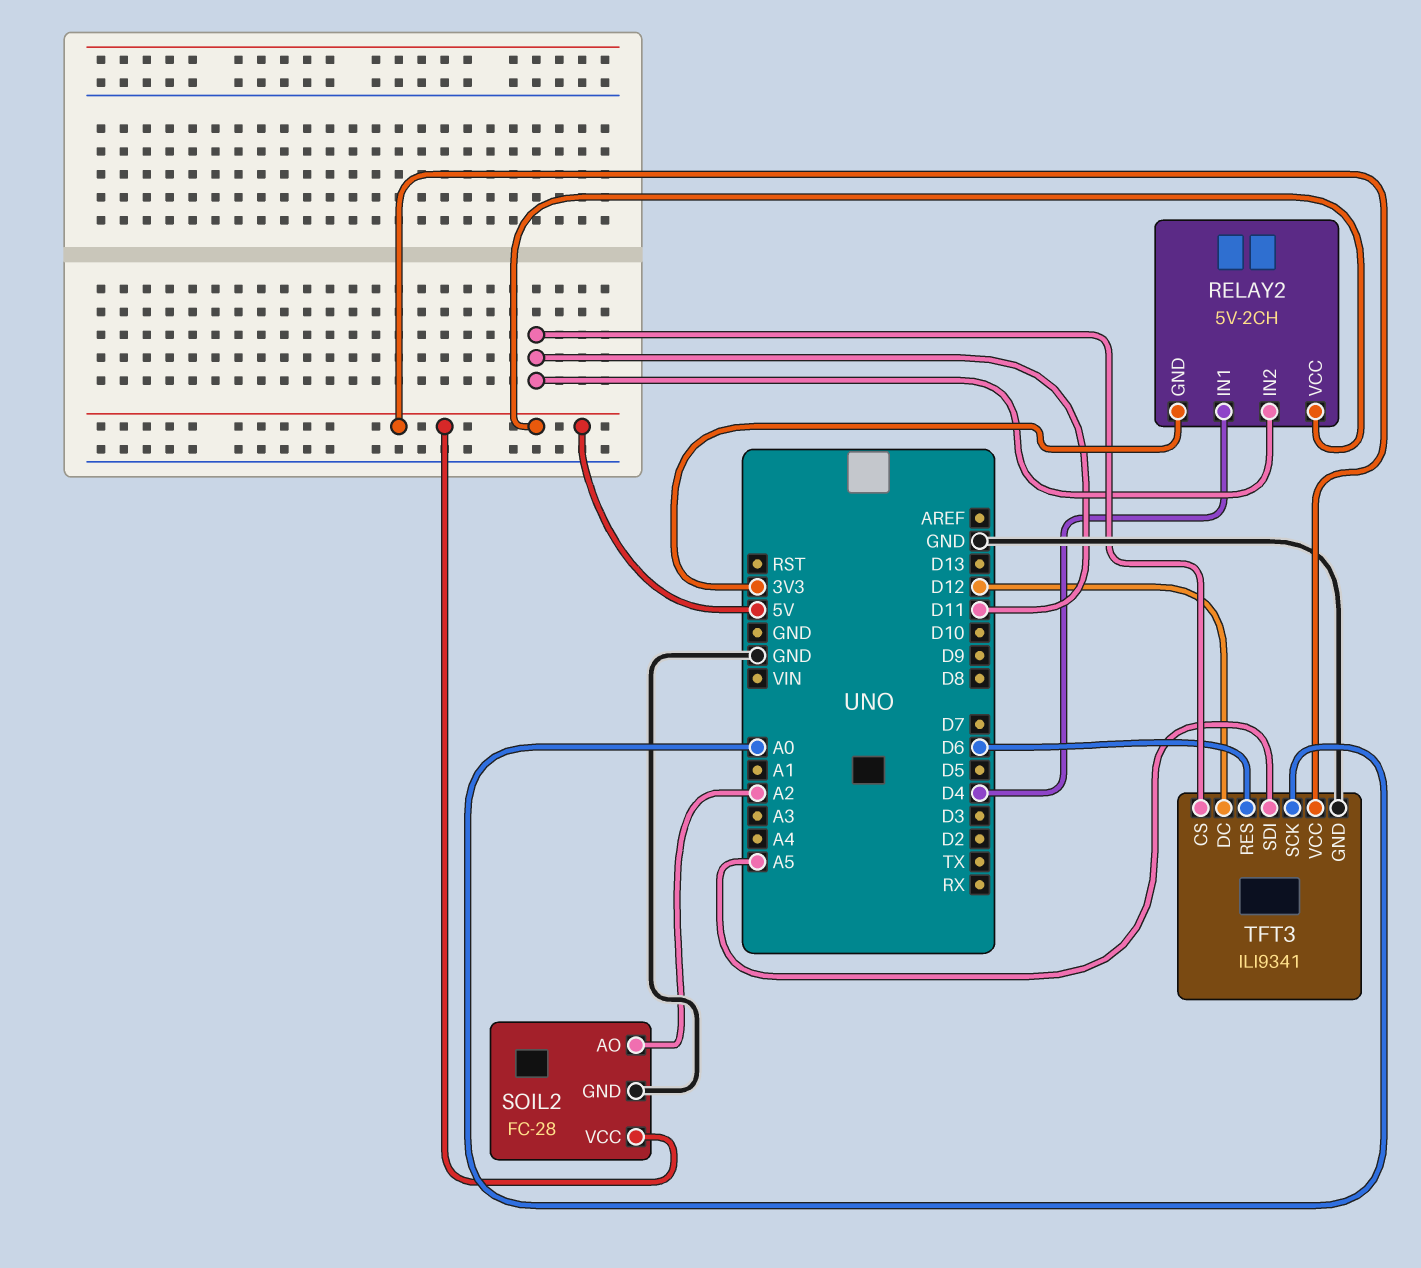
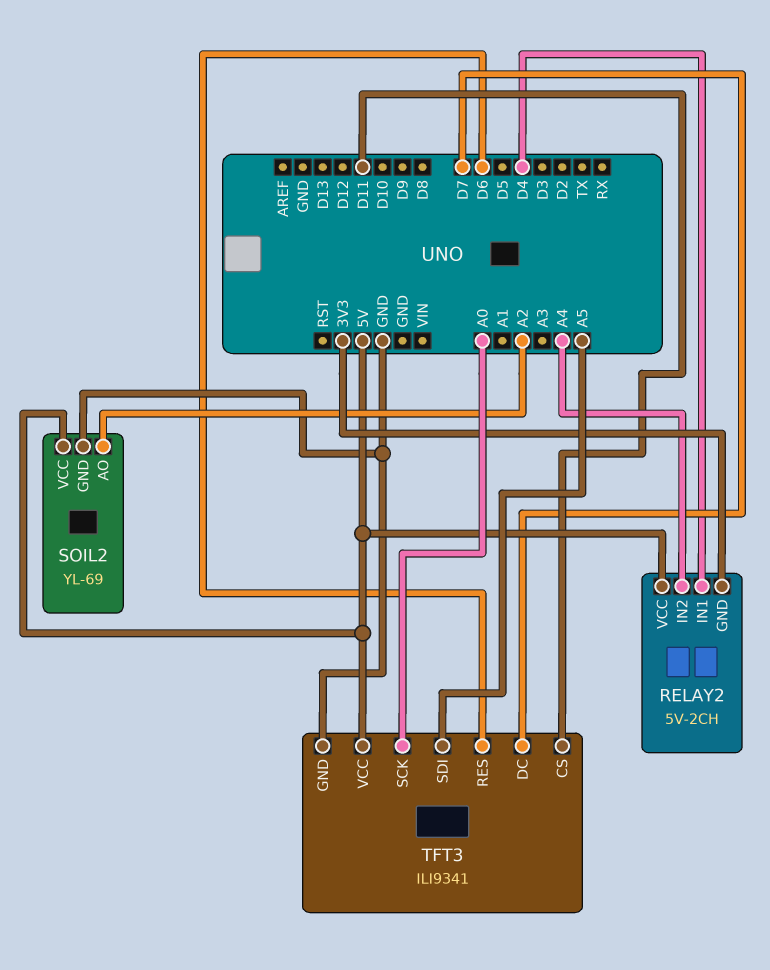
RELAY2 pin IN2: D11 -> A4
SOIL2: FC-28 -> YL-69
TFT3 pin DC: D12 -> D7

